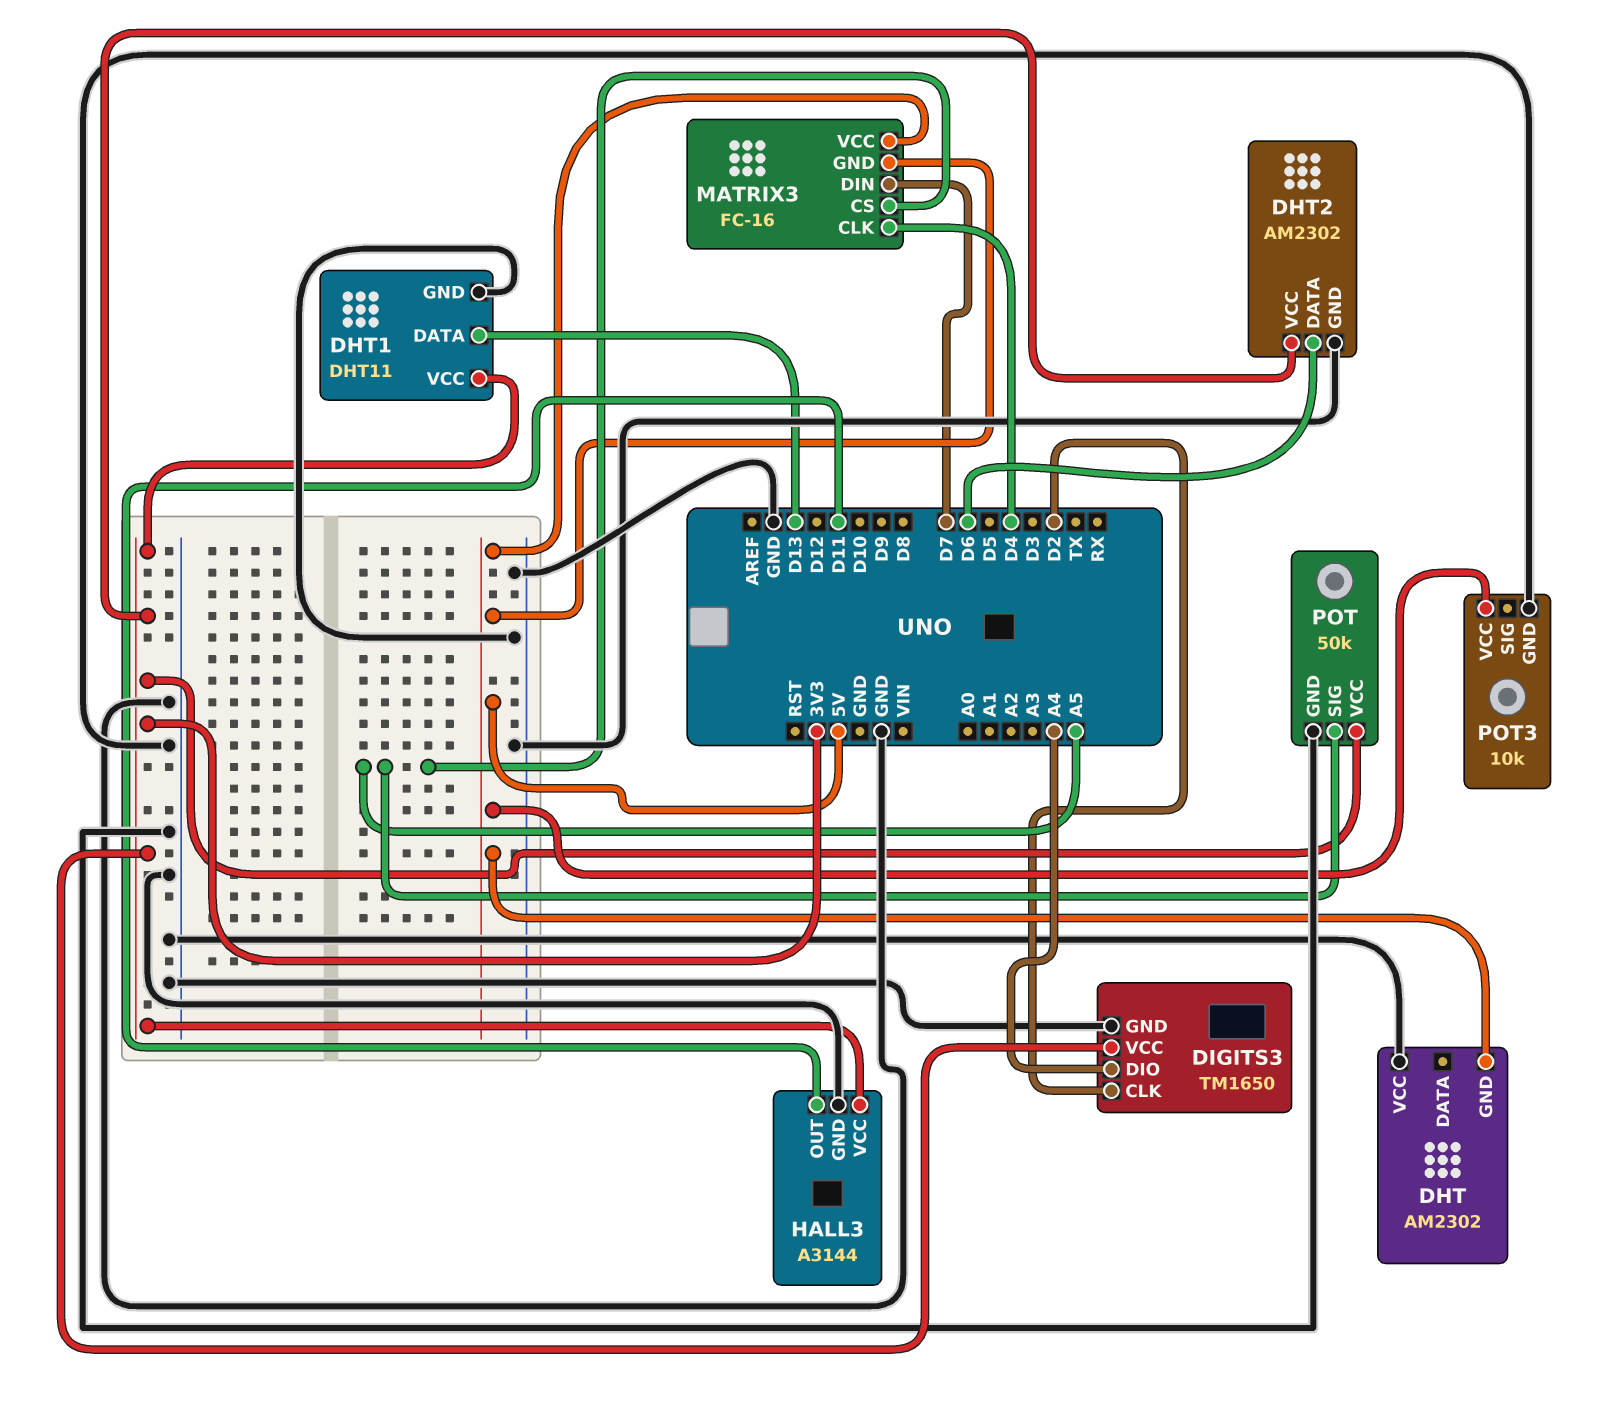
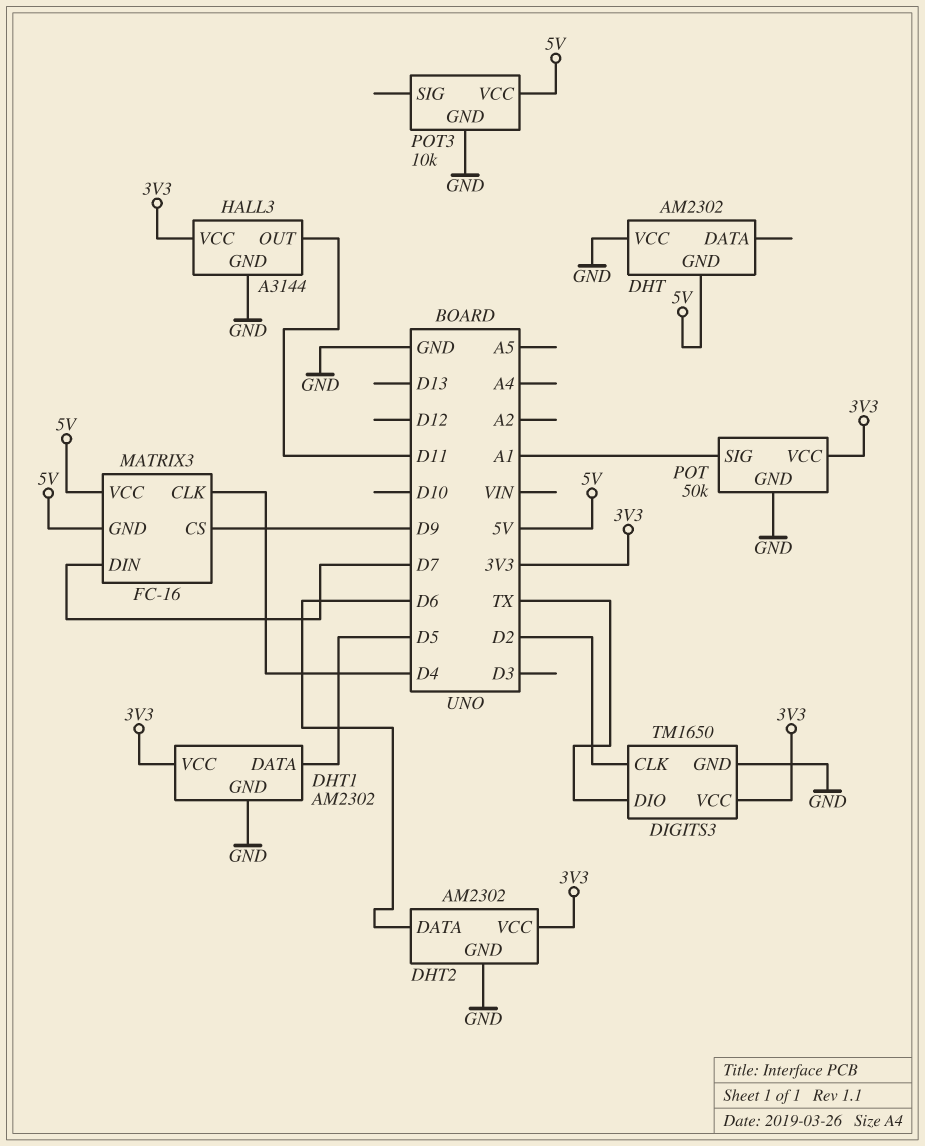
DHT1: DHT11 -> AM2302
DHT1 pin DATA: D13 -> D5
DIGITS3 pin DIO: A4 -> TX
MATRIX3 pin CS: A5 -> D9
POT pin SIG: A5 -> A1

